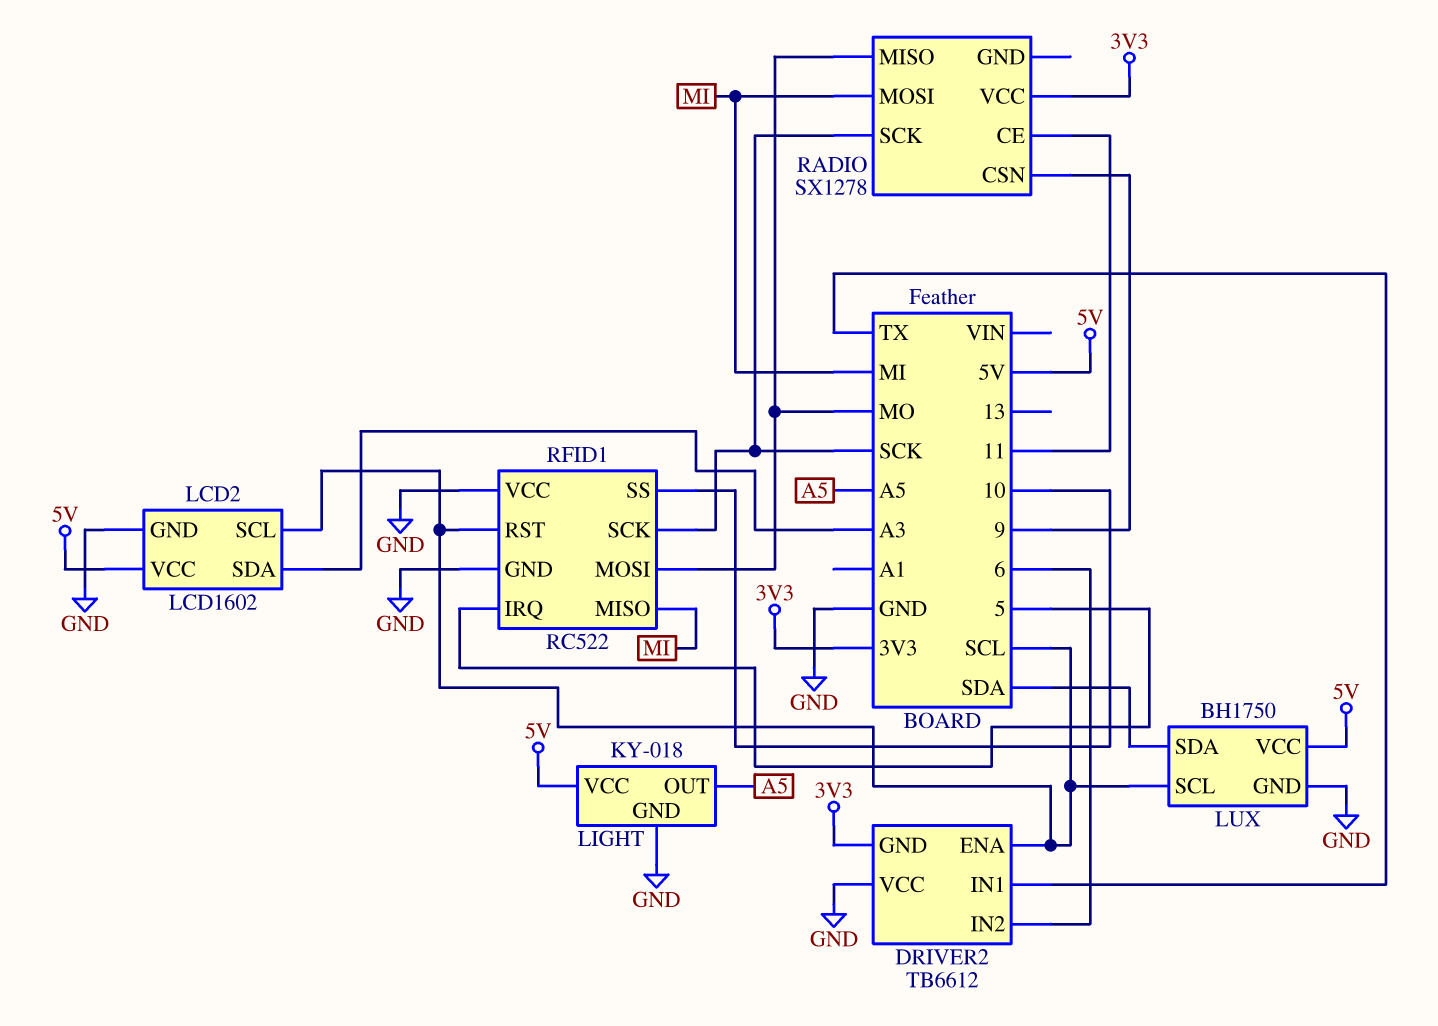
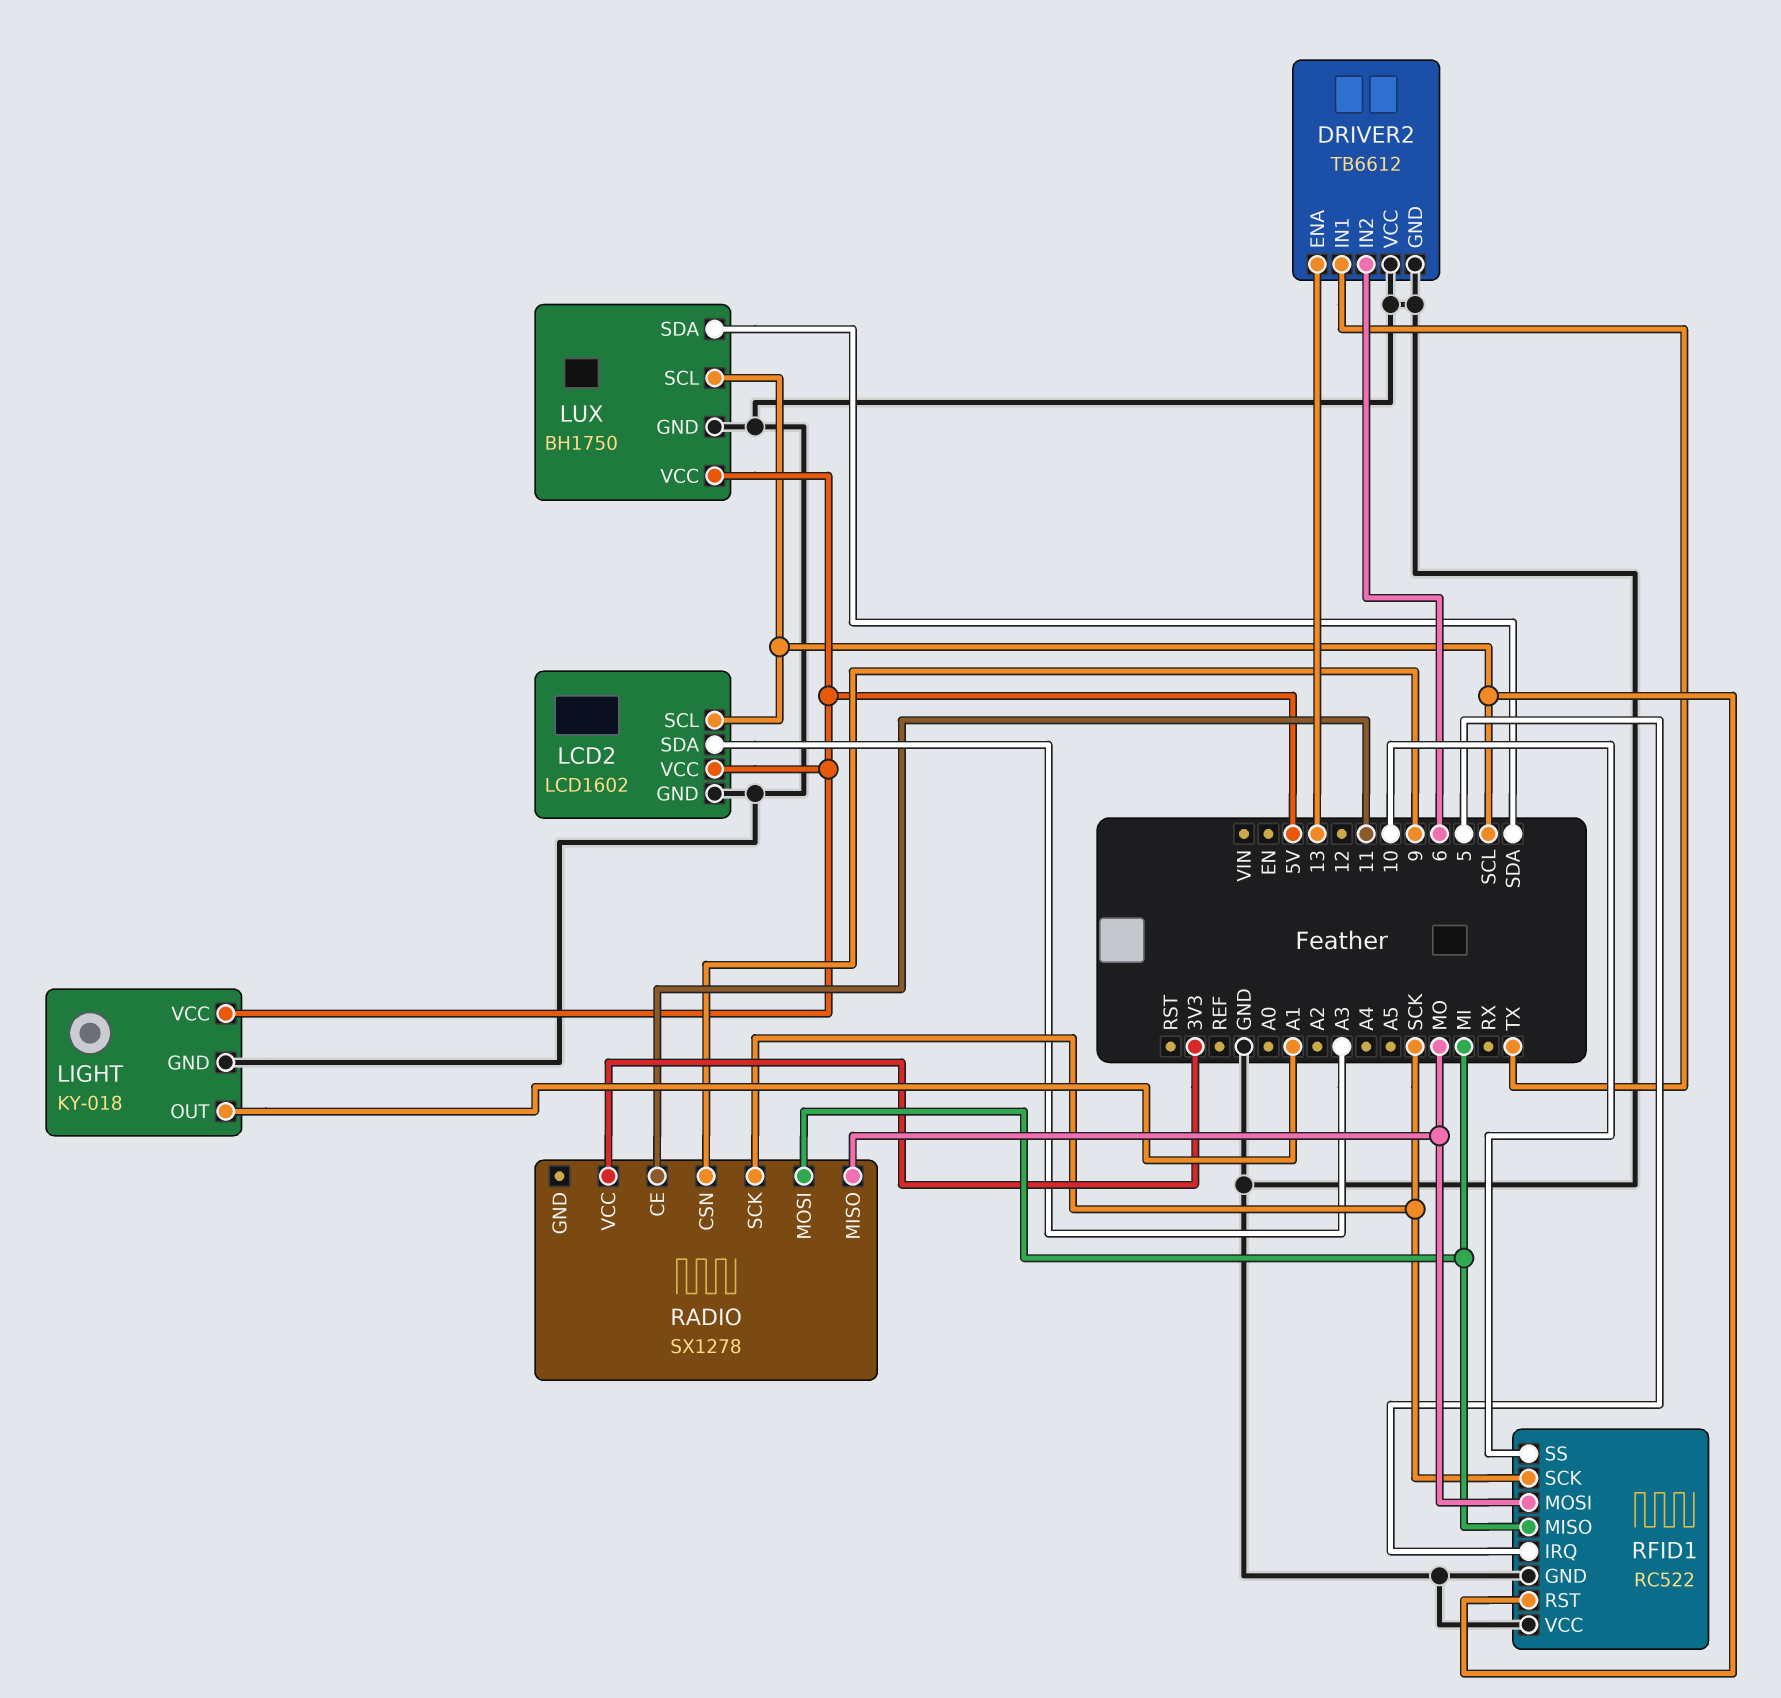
DRIVER2 pin ENA: SCL -> 13
DRIVER2 pin GND: 3V3 -> GND
LIGHT pin OUT: A5 -> A1

